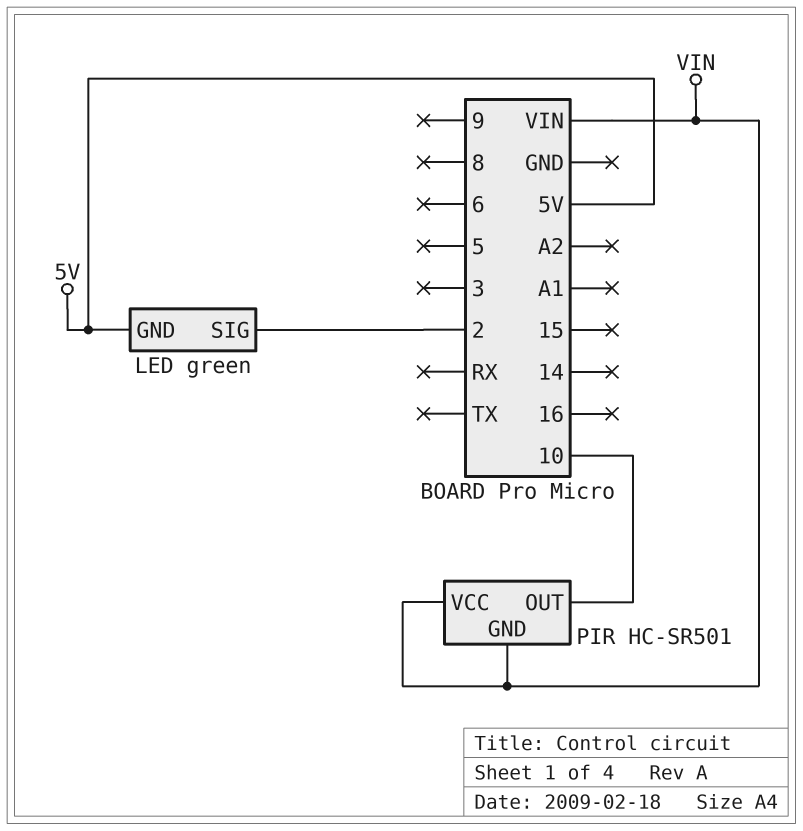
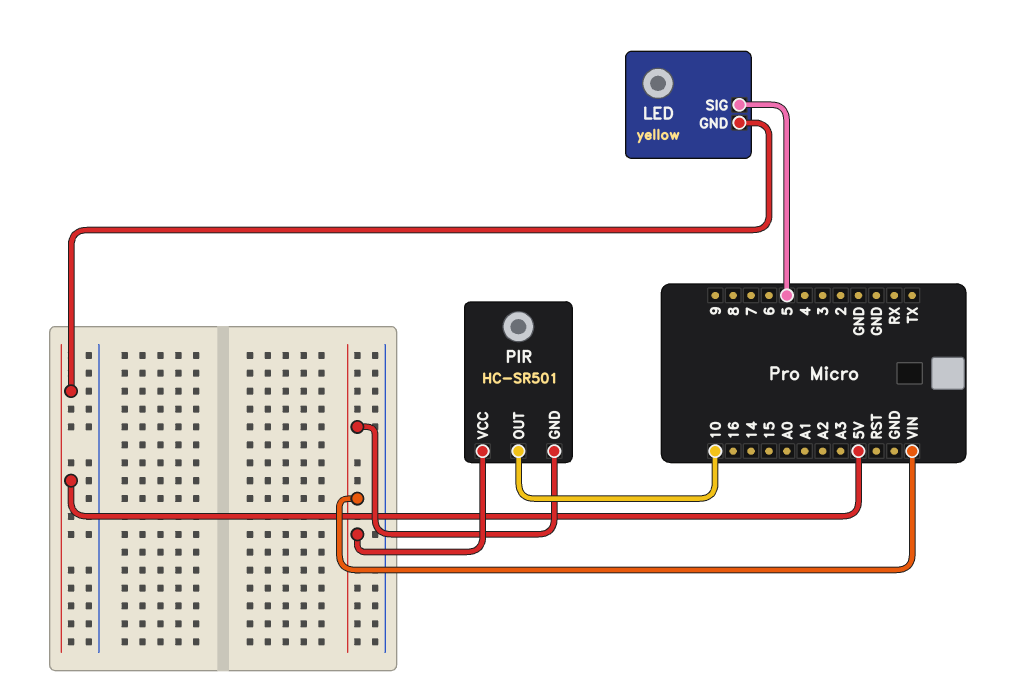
LED: green -> yellow
LED pin SIG: 2 -> 5

